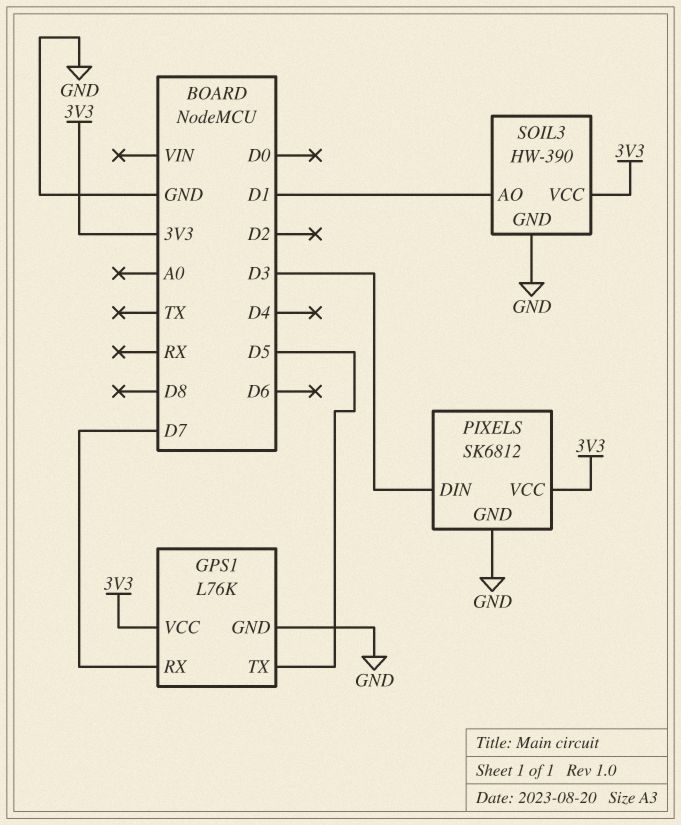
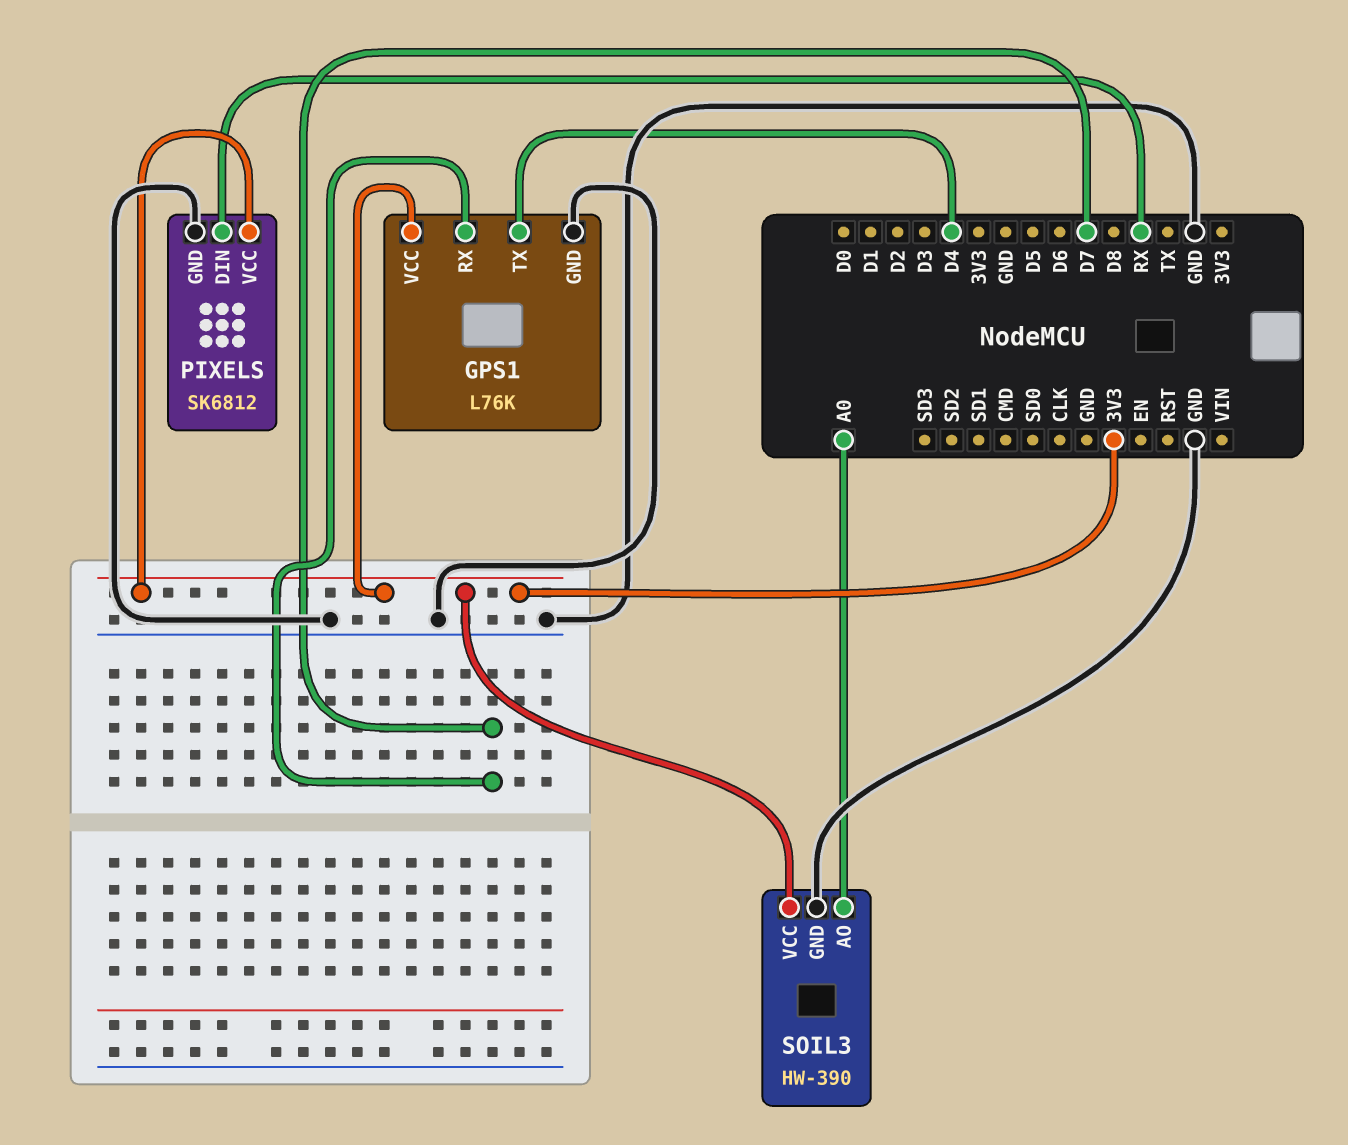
GPS1 pin TX: D5 -> D4
PIXELS pin DIN: D3 -> RX
SOIL3 pin AO: D1 -> A0

